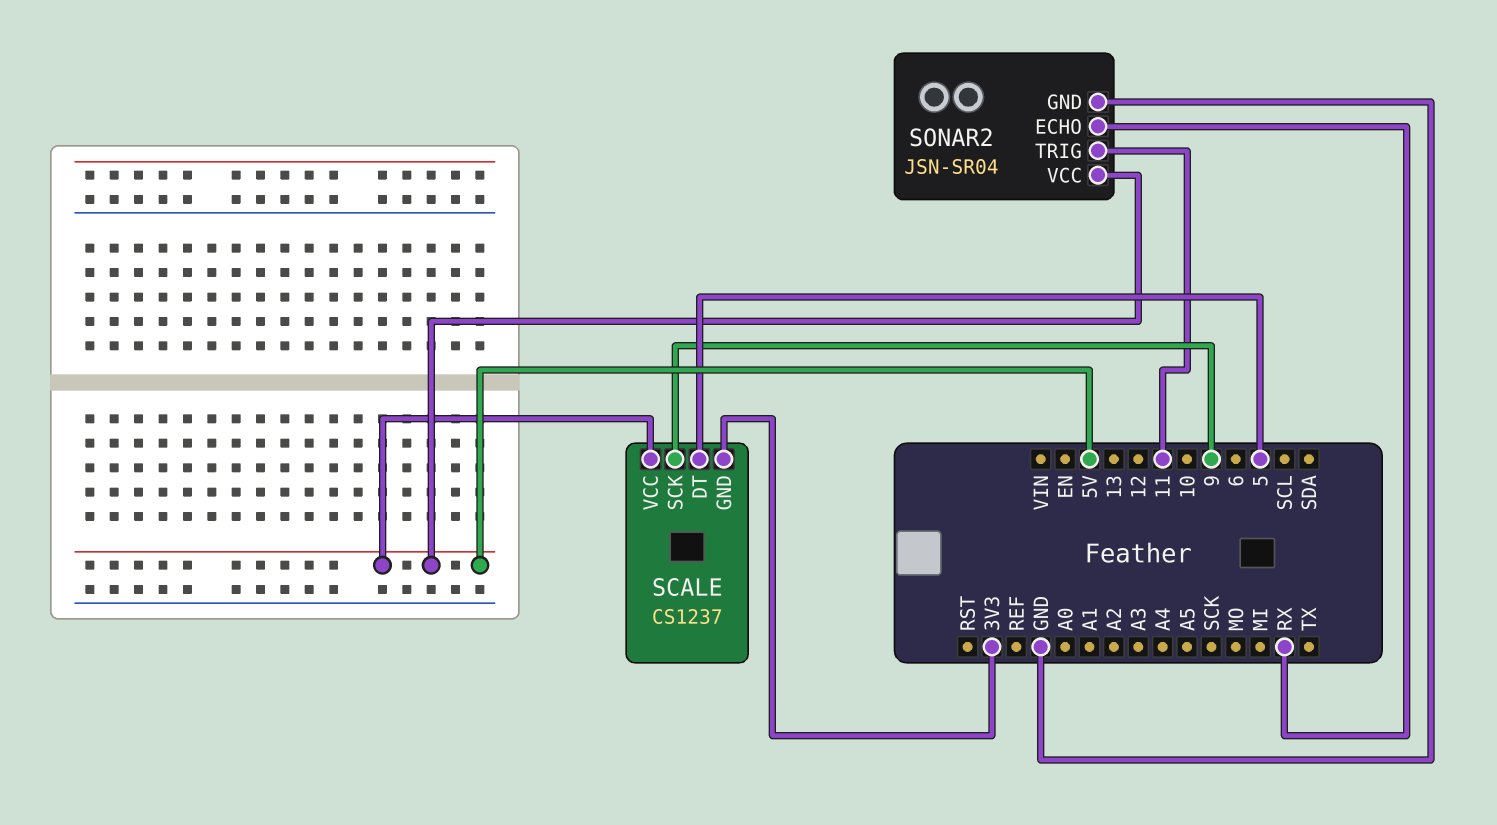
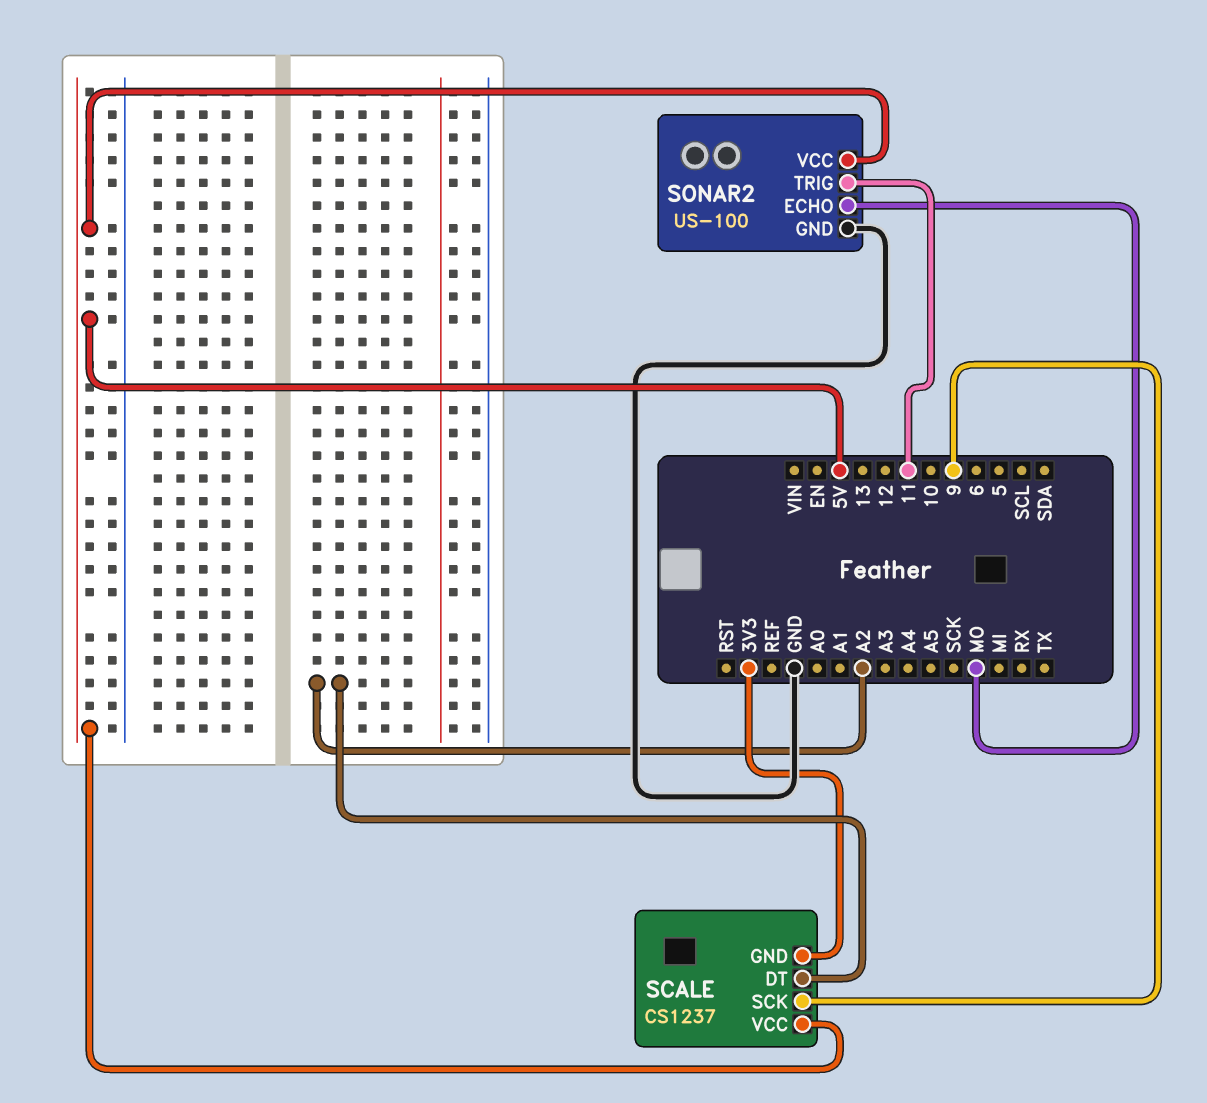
SCALE pin DT: 5 -> A2
SONAR2: JSN-SR04 -> US-100
SONAR2 pin ECHO: RX -> MO

